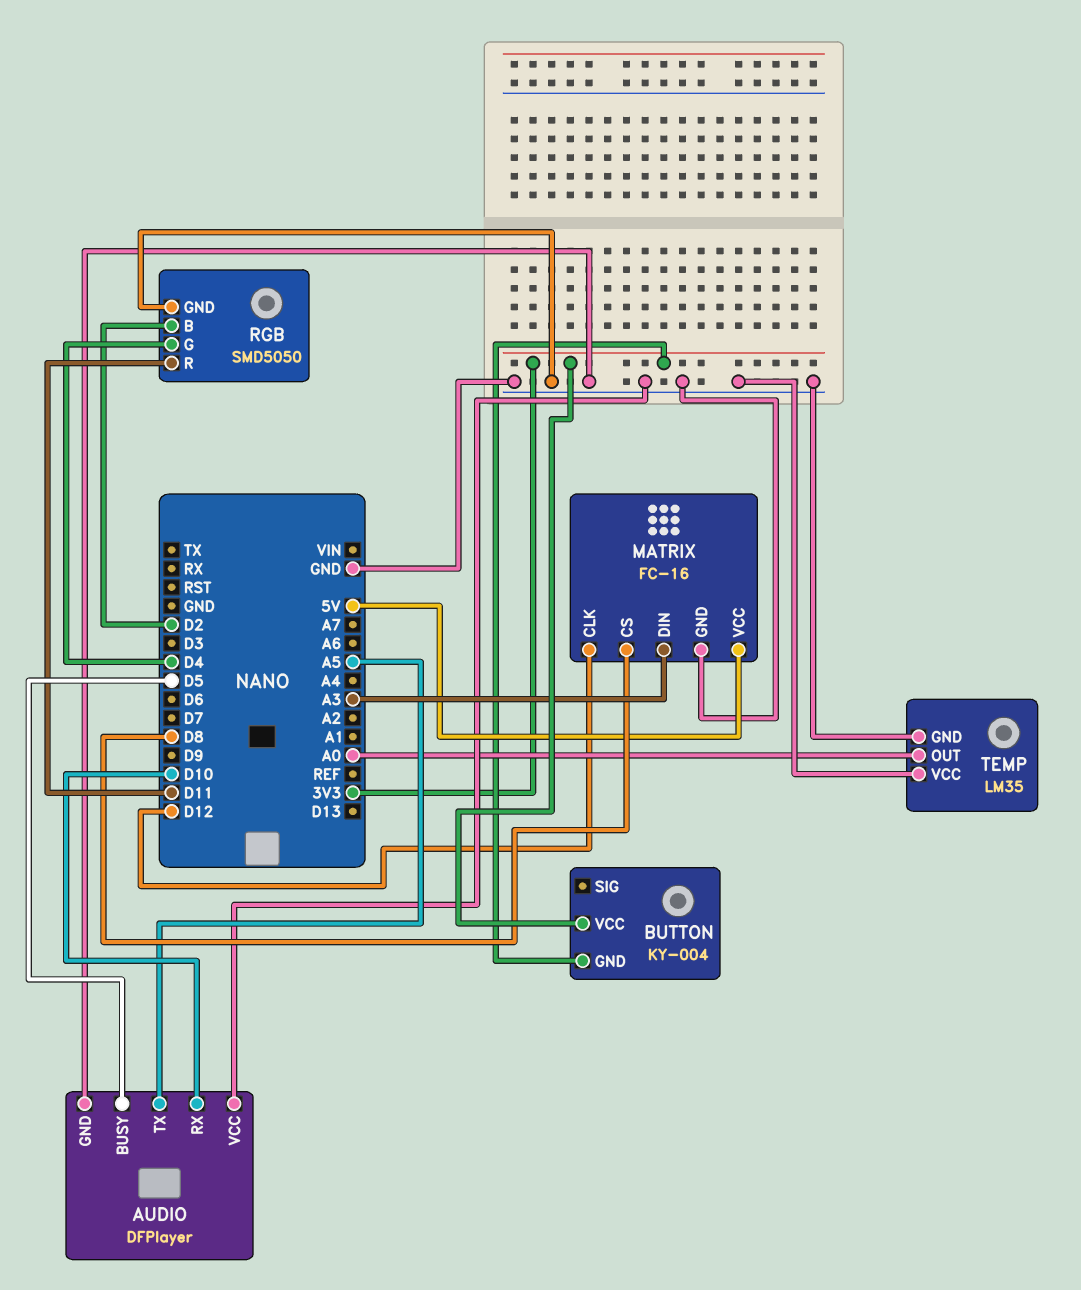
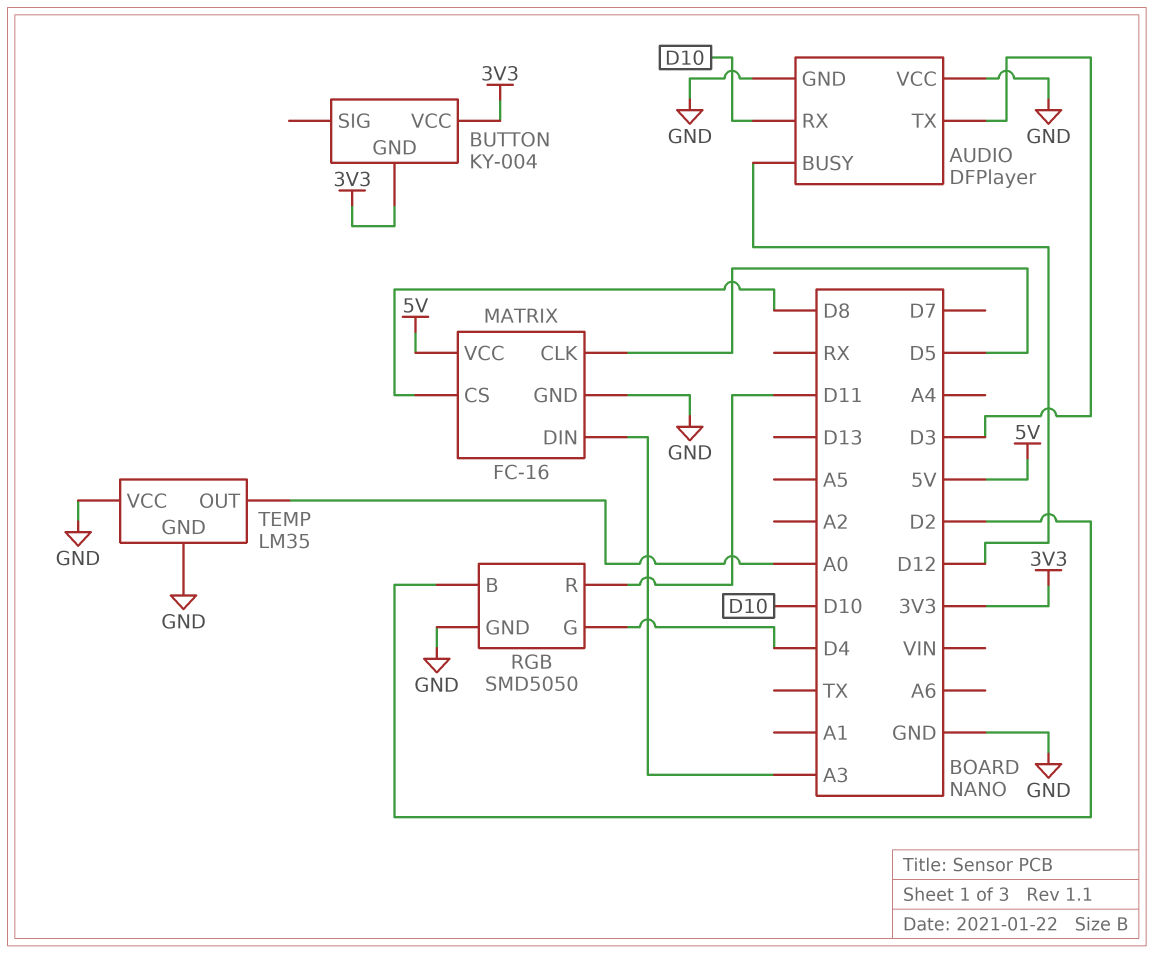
AUDIO pin BUSY: D5 -> D12
AUDIO pin TX: A5 -> D3
MATRIX pin CLK: D12 -> D5

